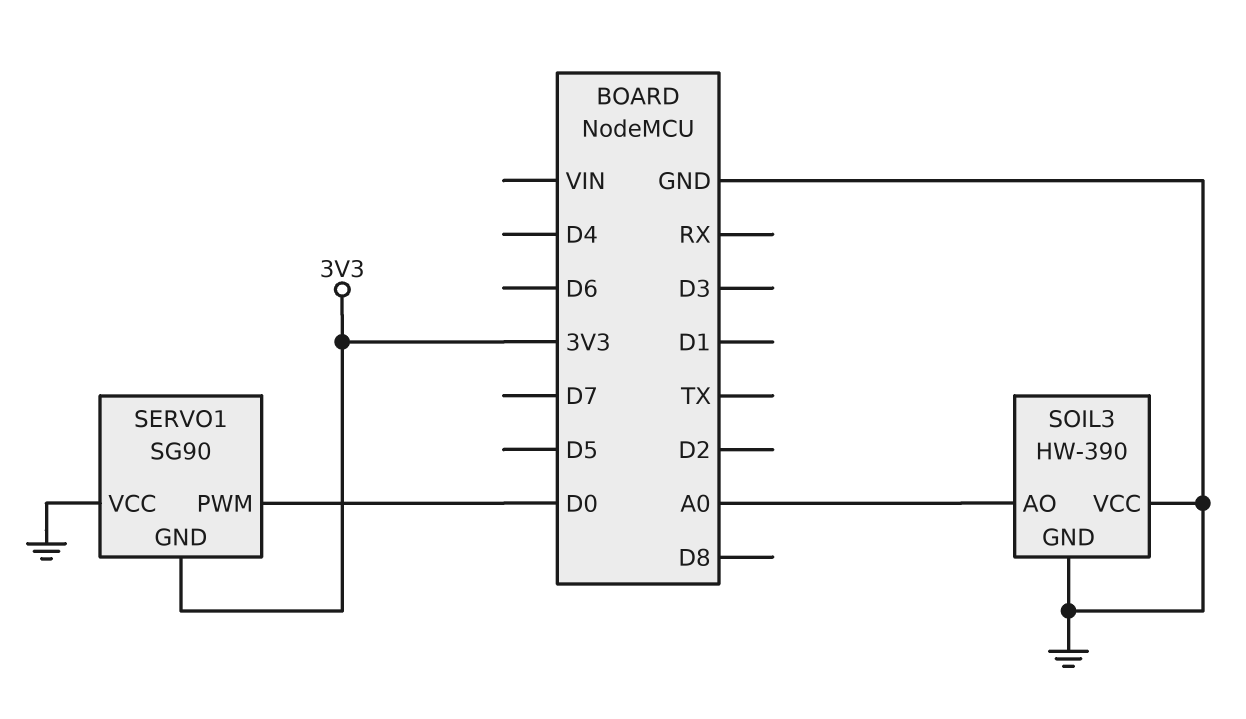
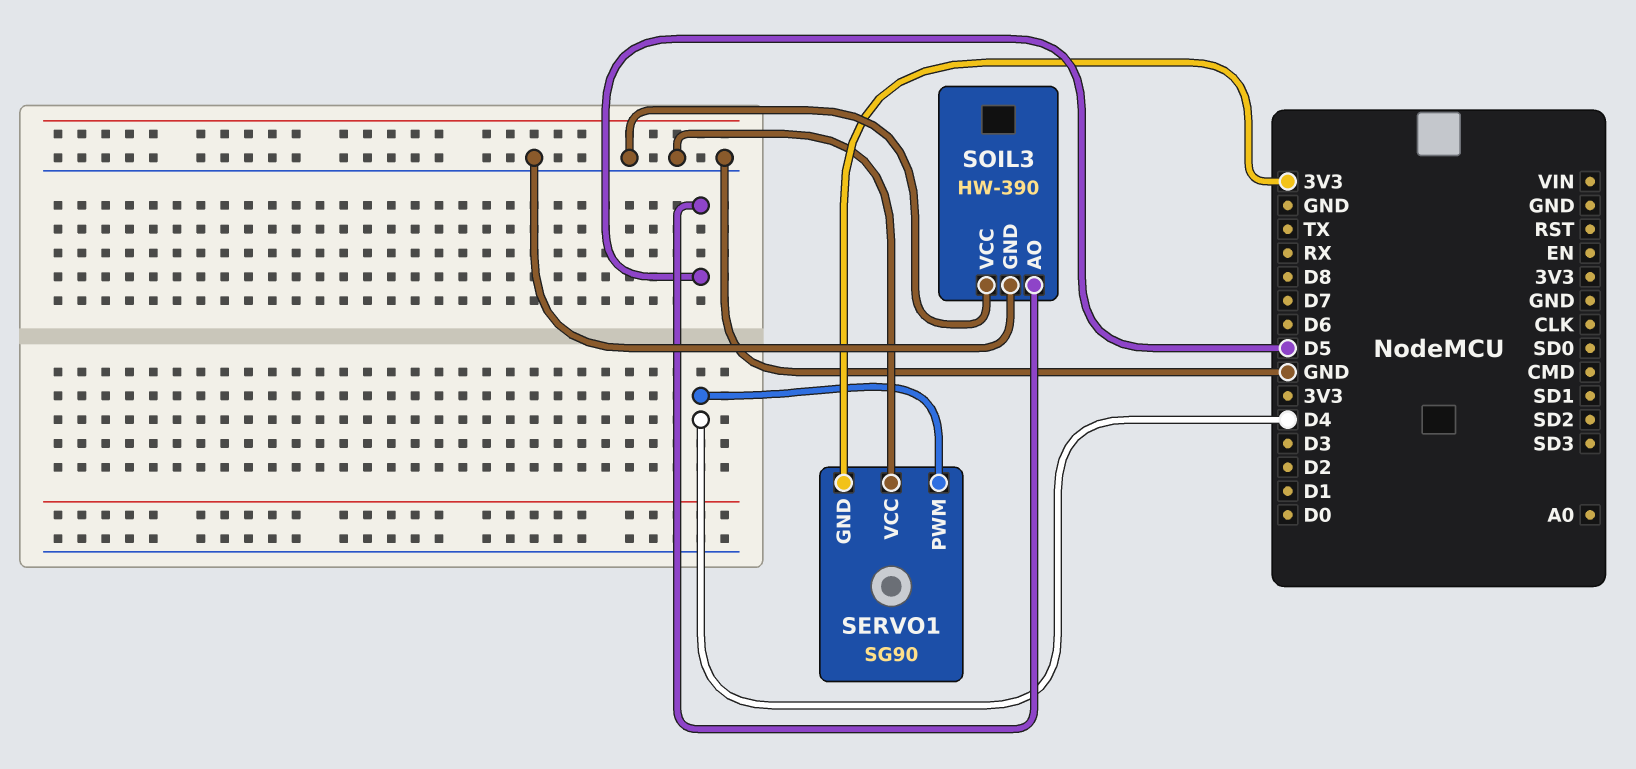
SERVO1 pin PWM: D0 -> D4
SOIL3 pin AO: A0 -> D5

